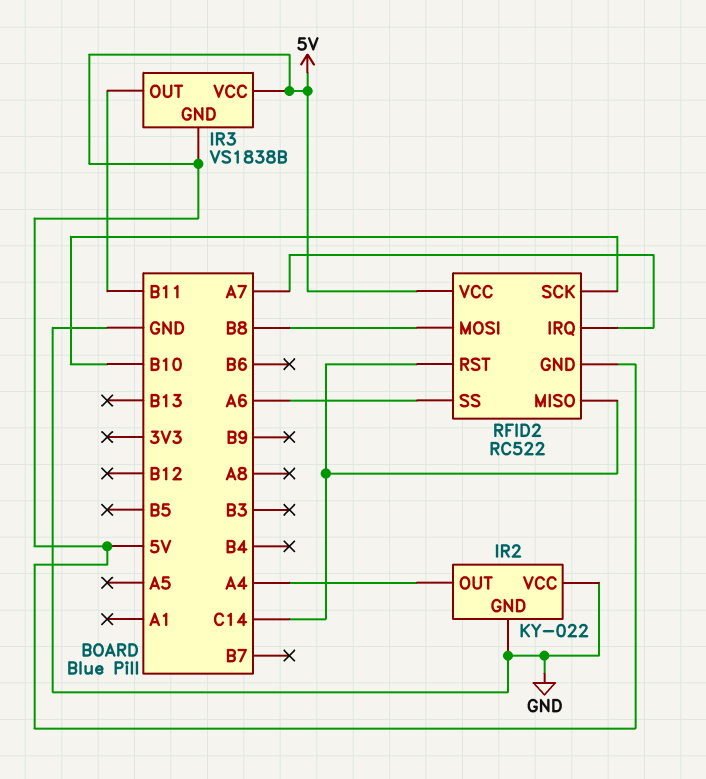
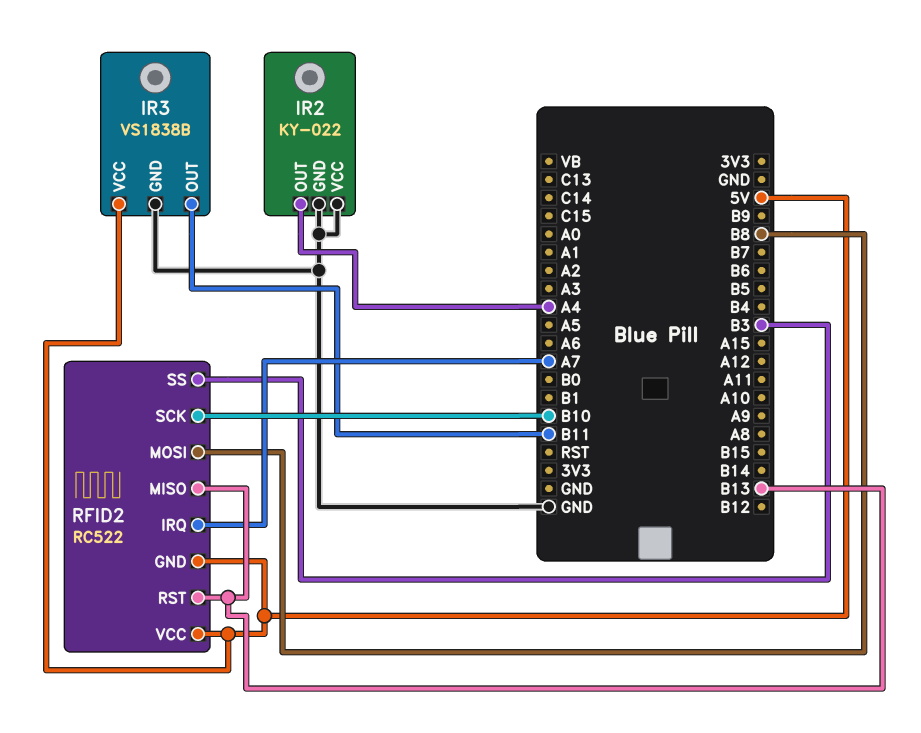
IR3 pin GND: 5V -> GND
RFID2 pin MISO: C14 -> B13
RFID2 pin RST: C14 -> B13
RFID2 pin SS: A6 -> B3

